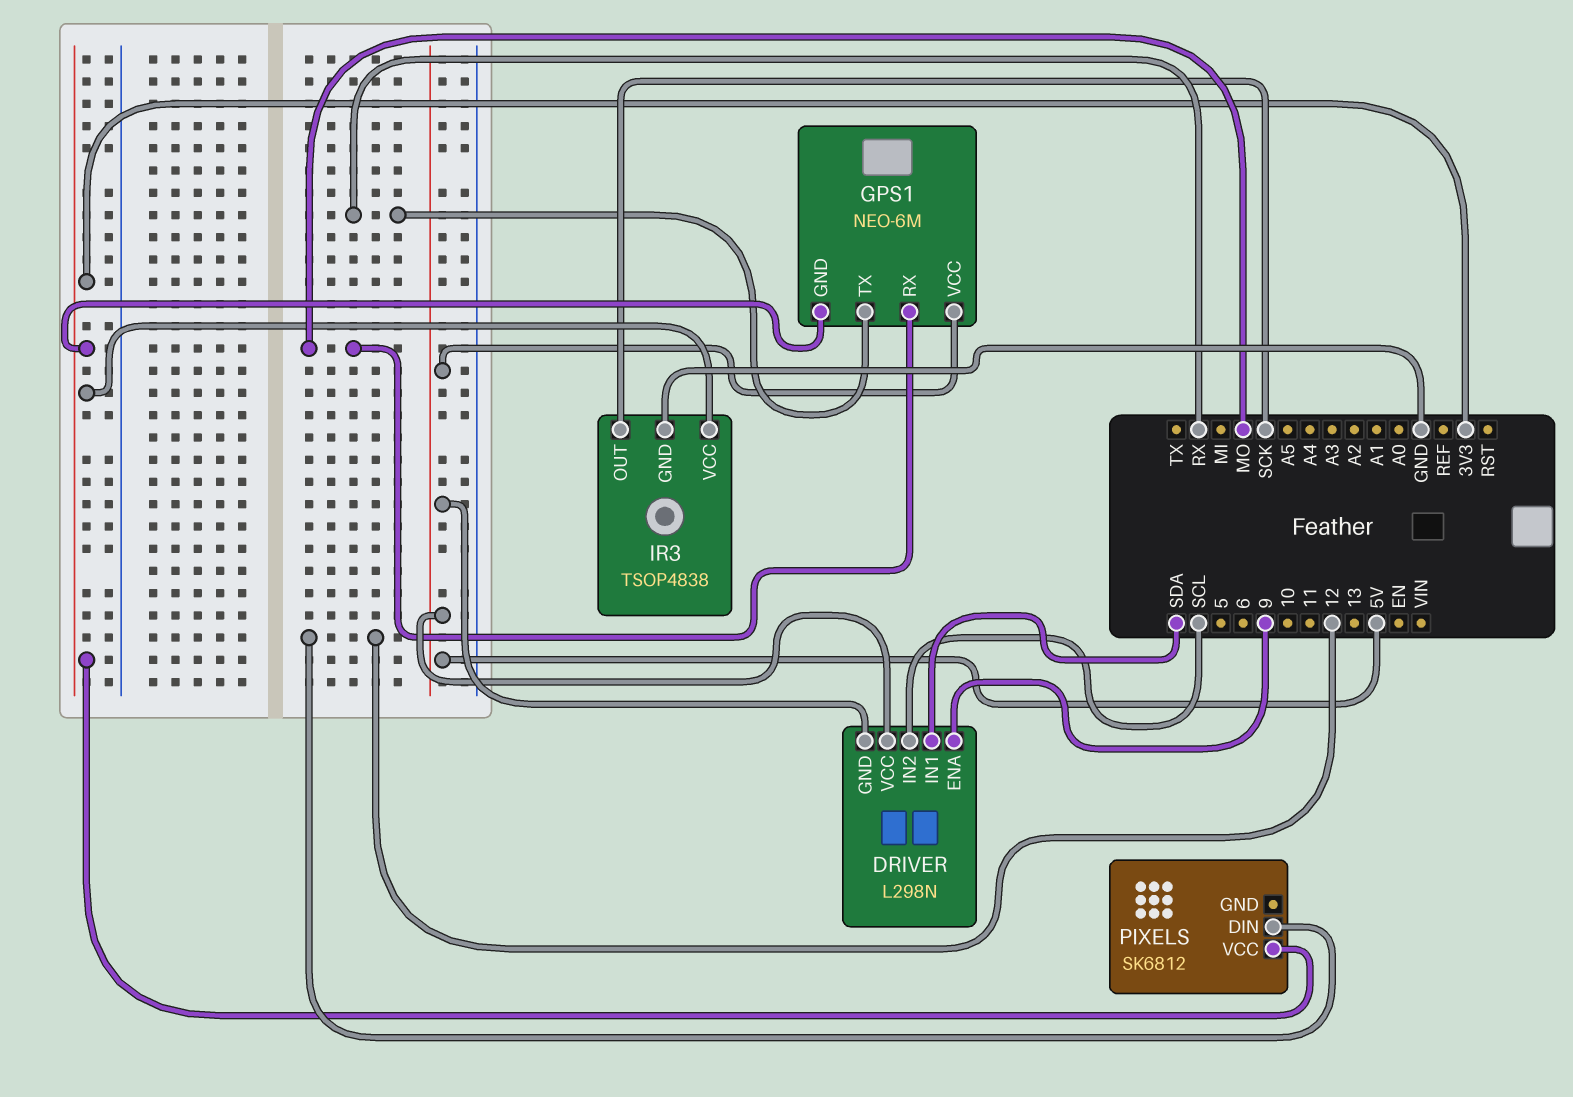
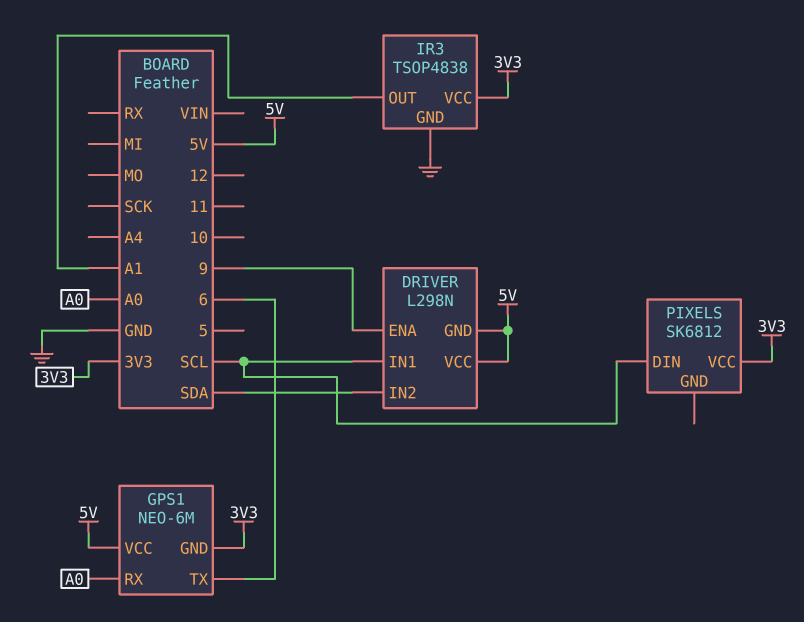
DRIVER pin IN1: SDA -> SCL
DRIVER pin IN2: SCL -> SDA
GPS1 pin RX: MO -> A0
GPS1 pin TX: RX -> 6
IR3 pin OUT: SCK -> A1
PIXELS pin DIN: 12 -> SCL

